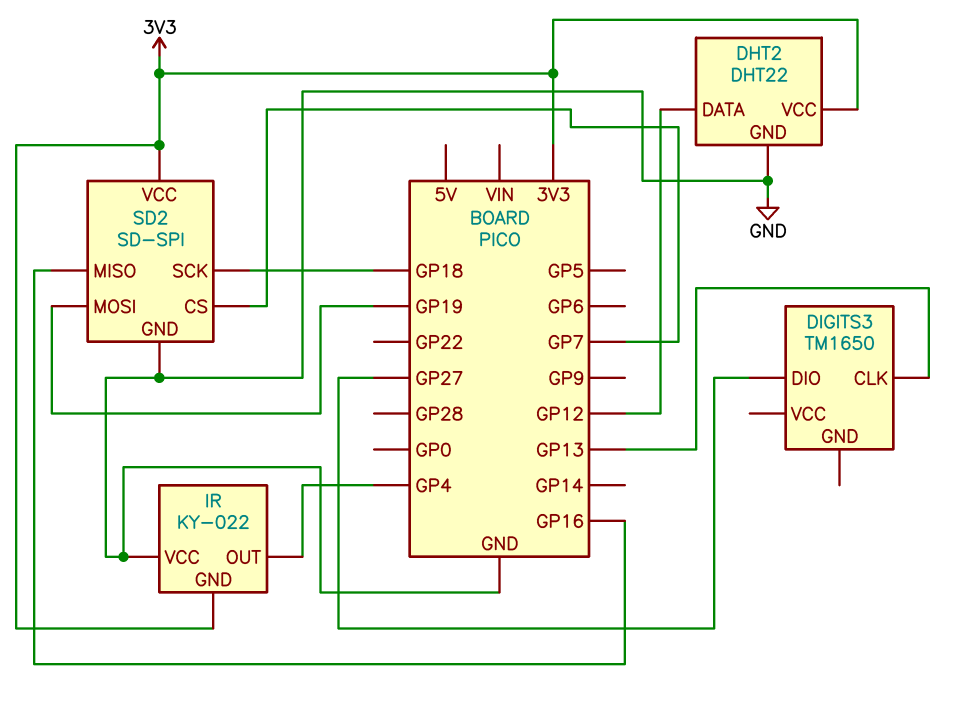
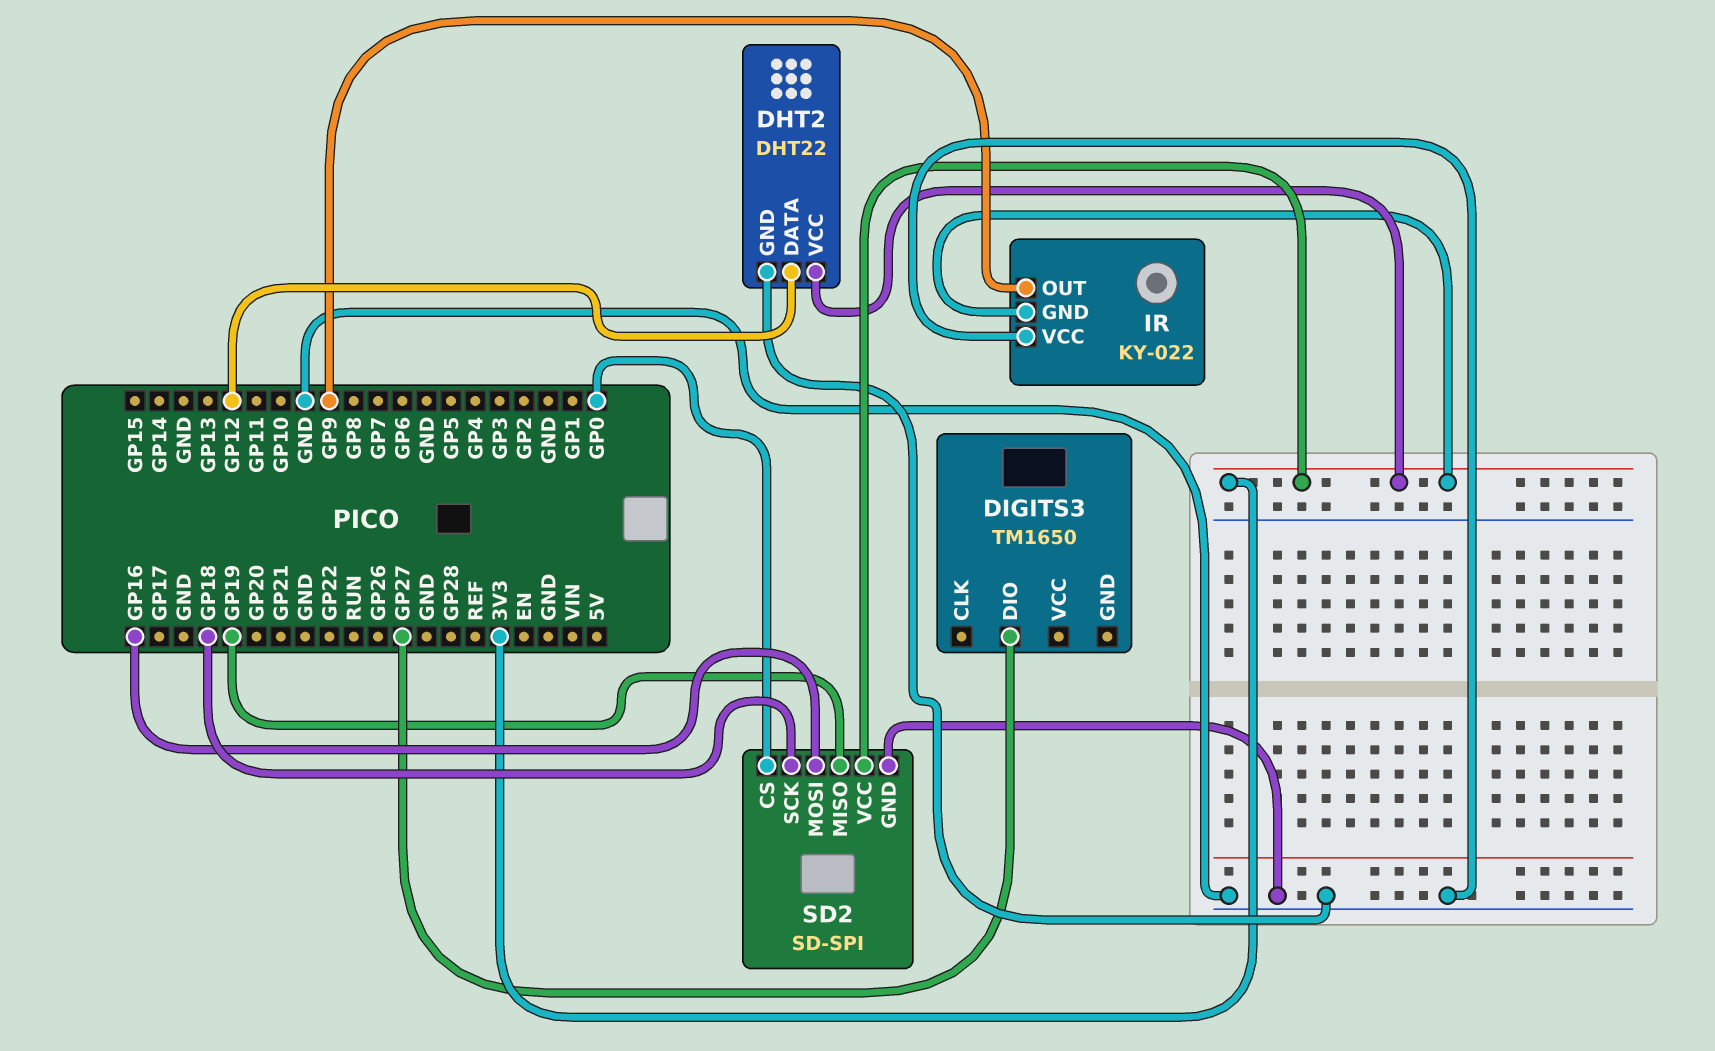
DIGITS3 pin CLK: GP13 -> none
IR pin OUT: GP4 -> GP9
SD2 pin CS: GP7 -> GP0
SD2 pin MISO: GP16 -> GP19
SD2 pin MOSI: GP19 -> GP16

